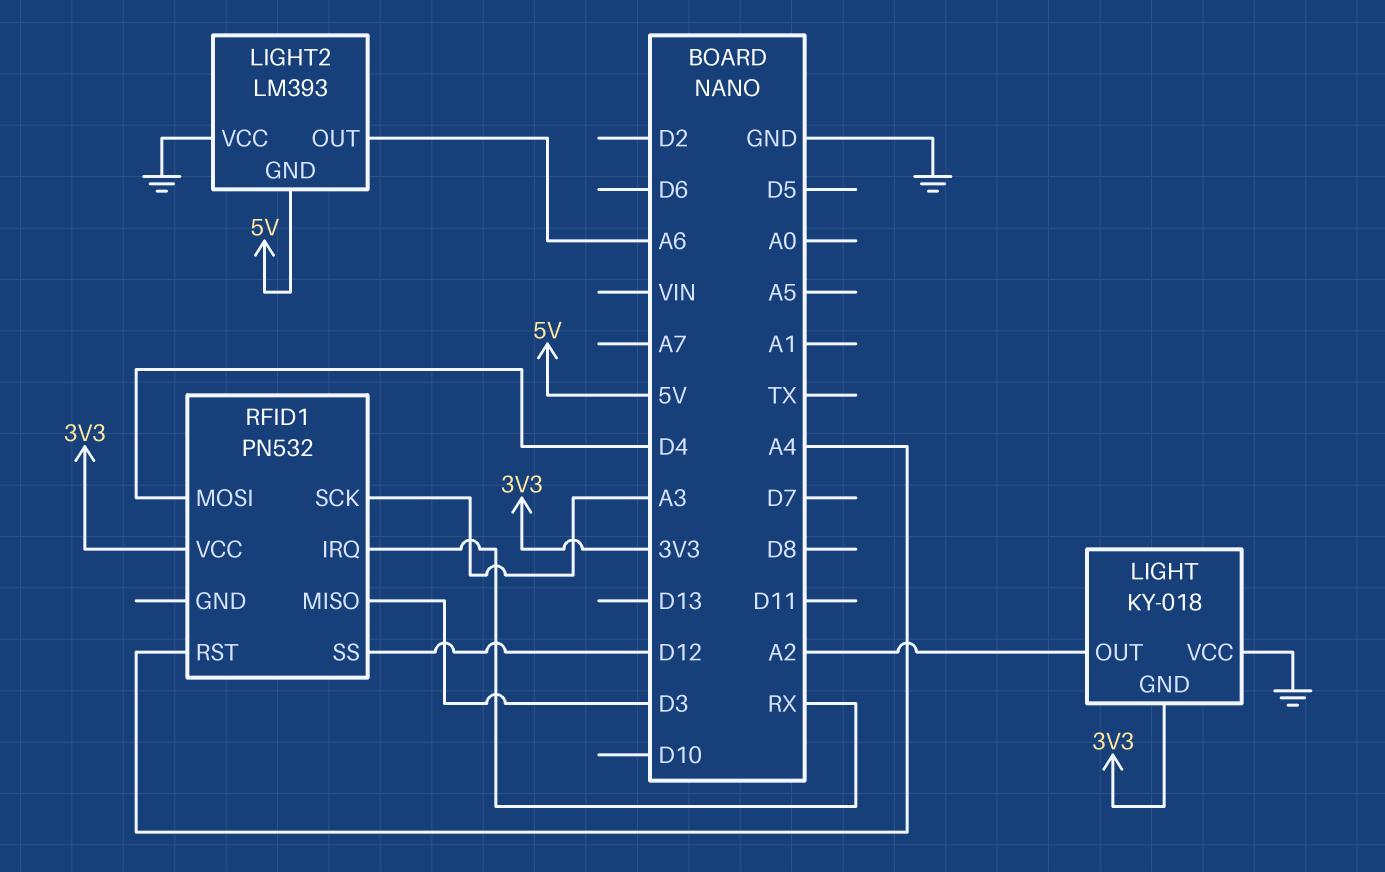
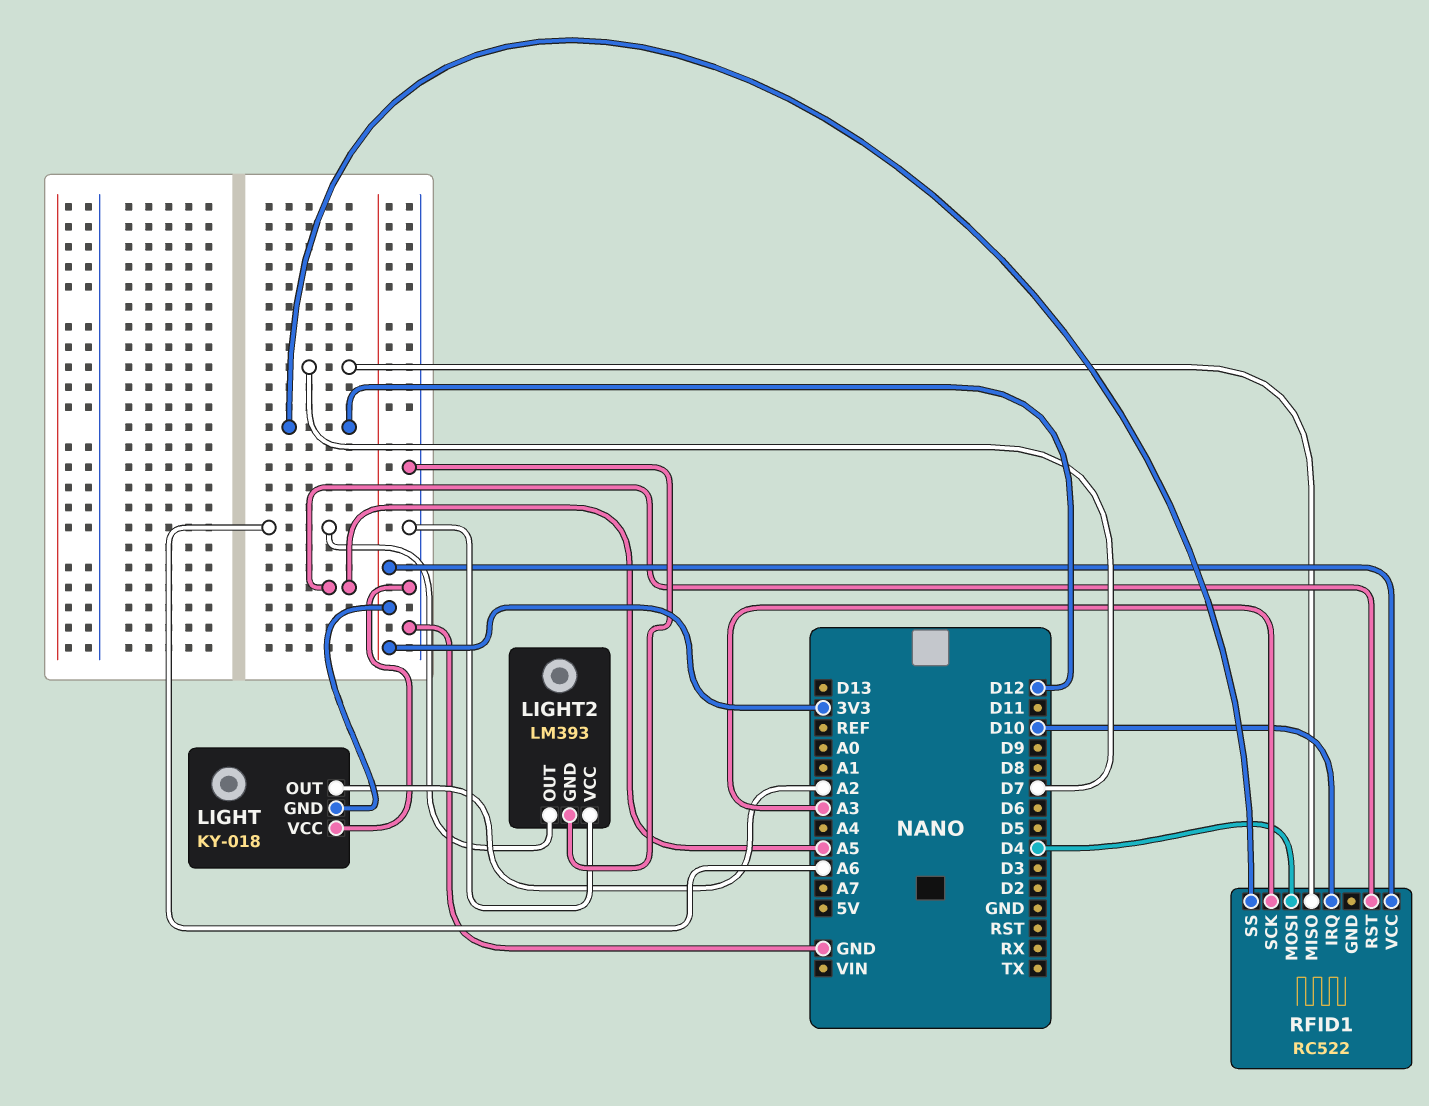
LIGHT2 pin GND: 5V -> GND
RFID1: PN532 -> RC522
RFID1 pin IRQ: RX -> D10
RFID1 pin MISO: D3 -> D7
RFID1 pin RST: A4 -> A5

